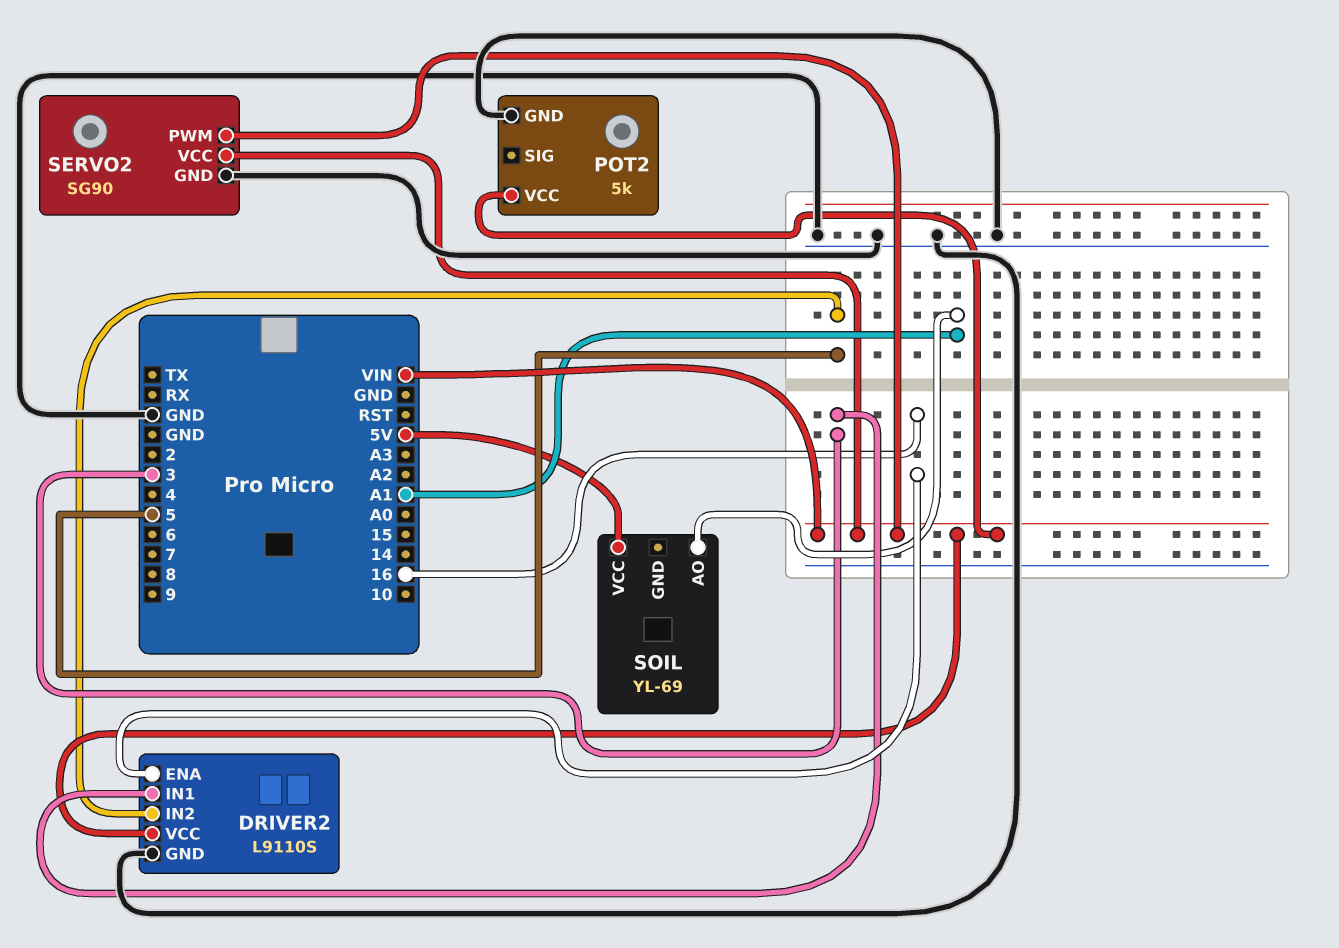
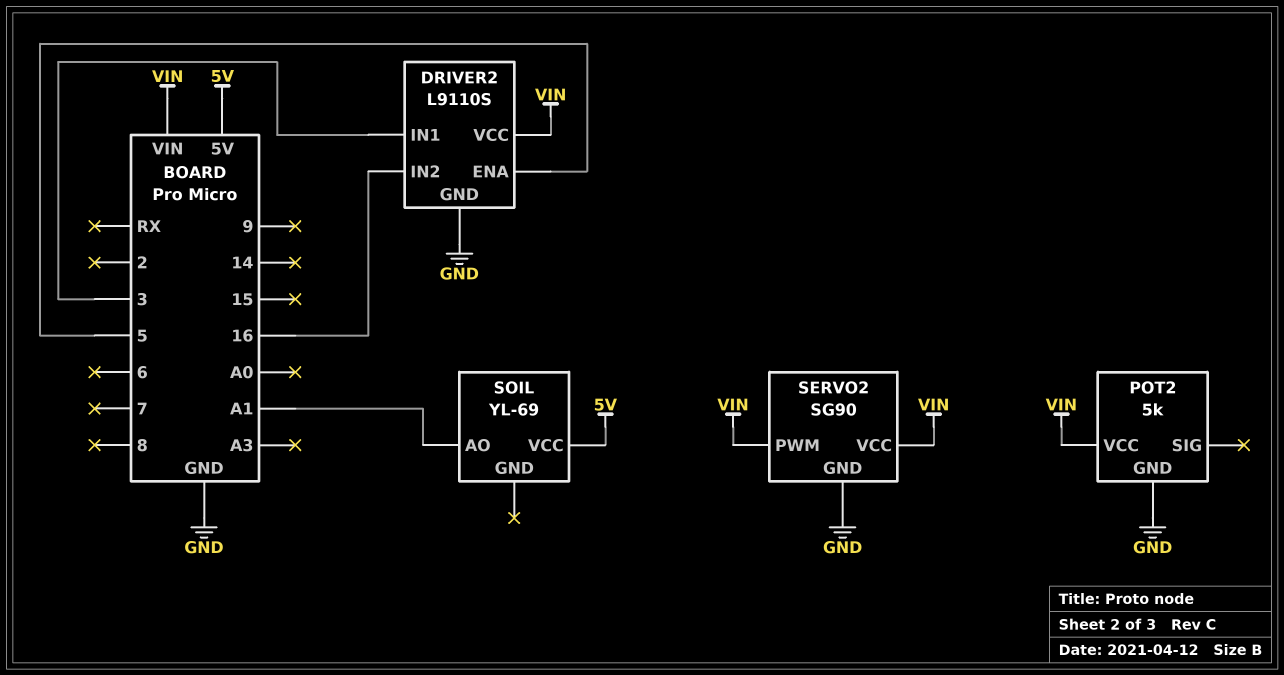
DRIVER2 pin ENA: 16 -> 5
DRIVER2 pin IN2: 5 -> 16

